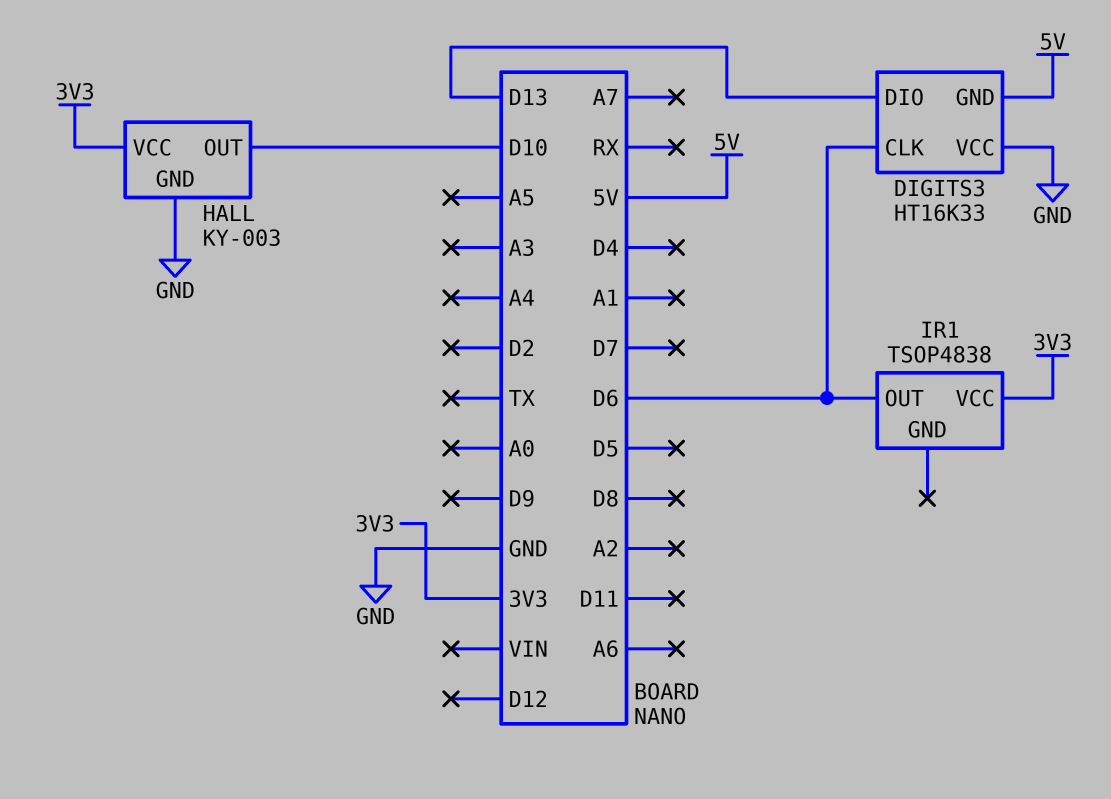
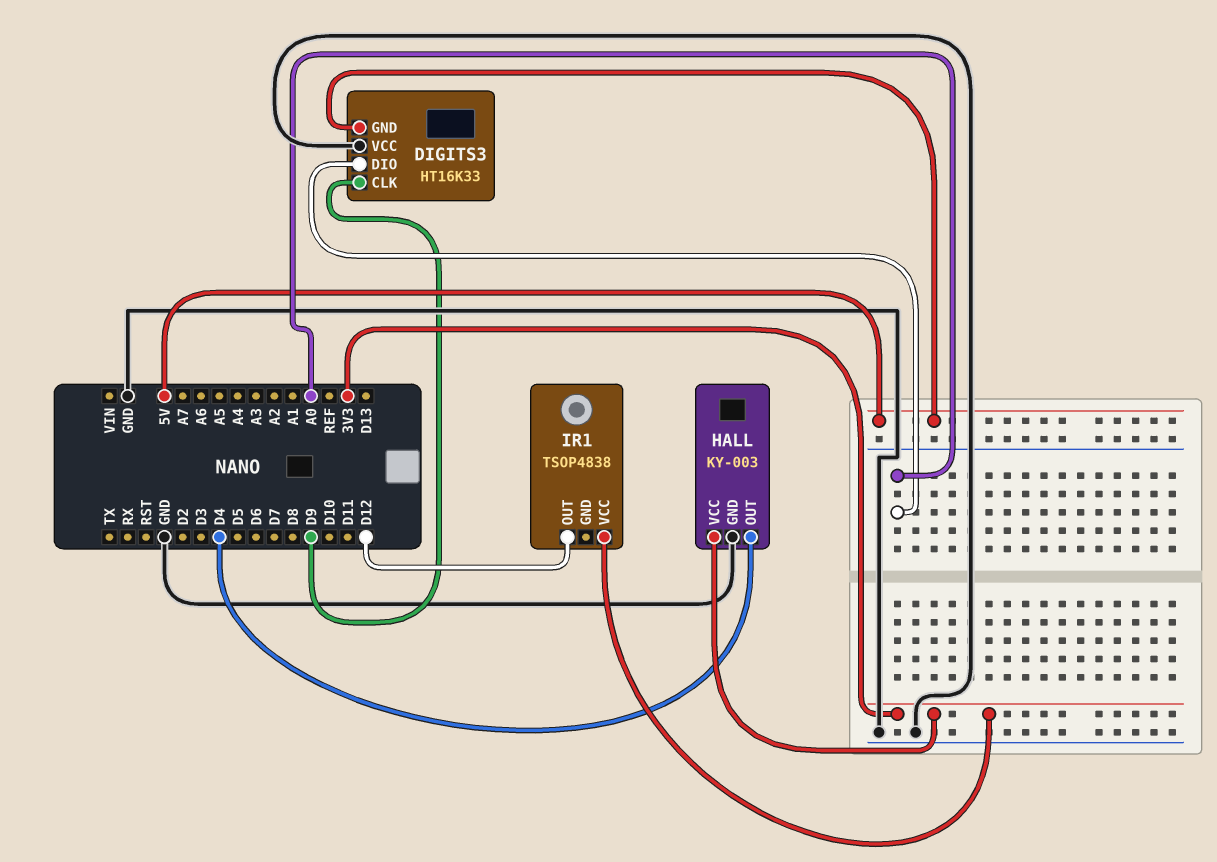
DIGITS3 pin CLK: D6 -> D9
DIGITS3 pin DIO: D13 -> A0
HALL pin OUT: D10 -> D4
IR1 pin OUT: D6 -> D12

